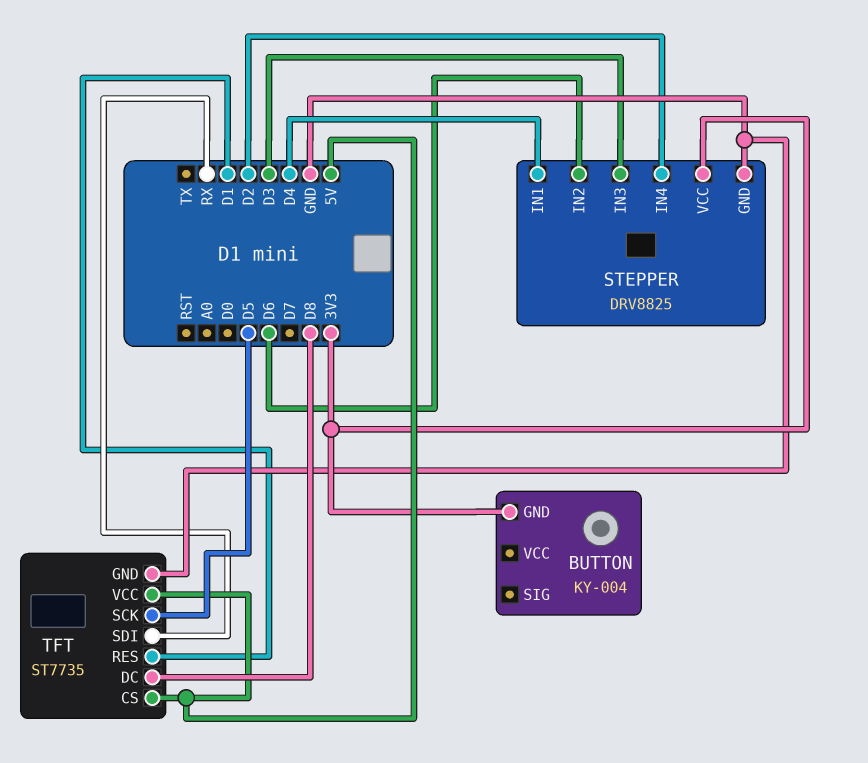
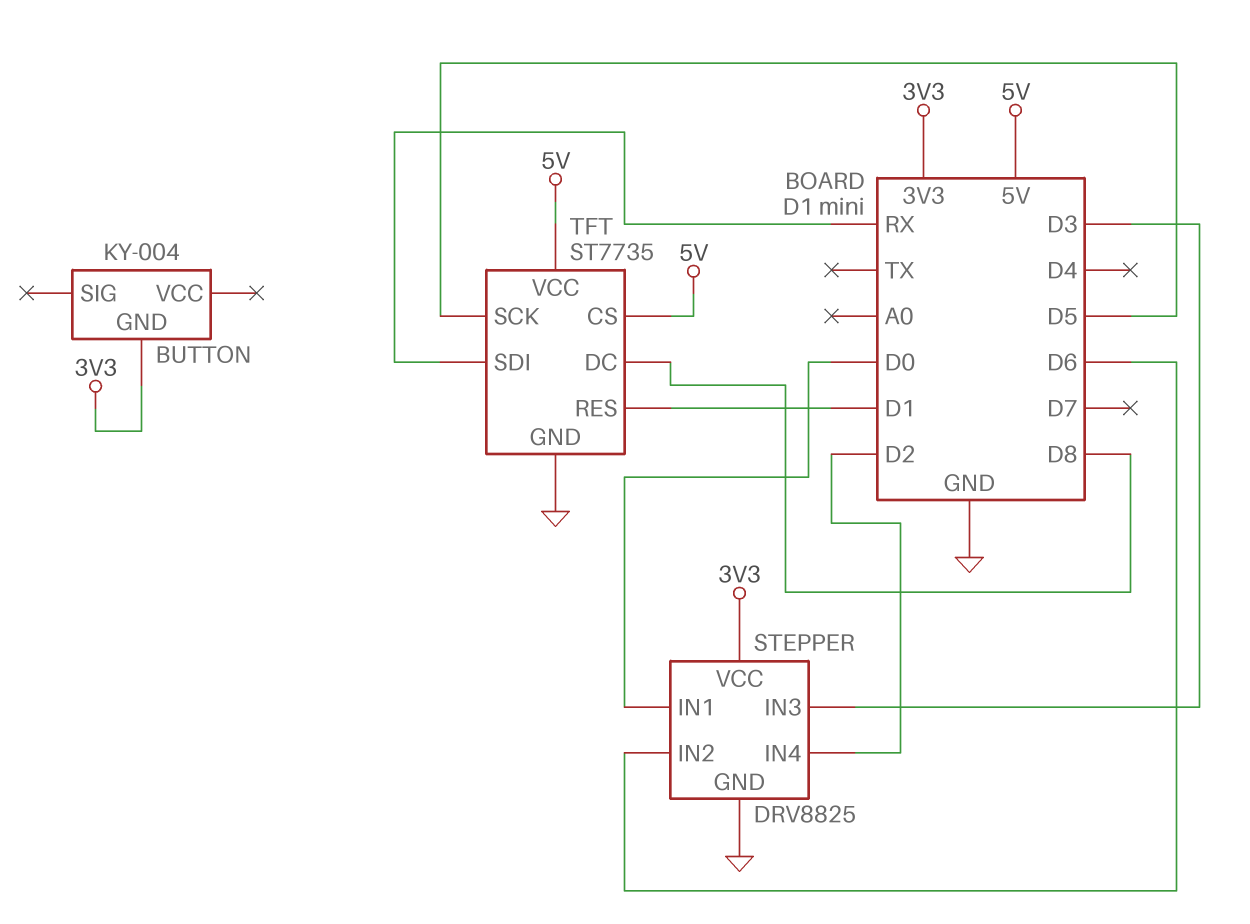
STEPPER pin IN1: D4 -> D0

